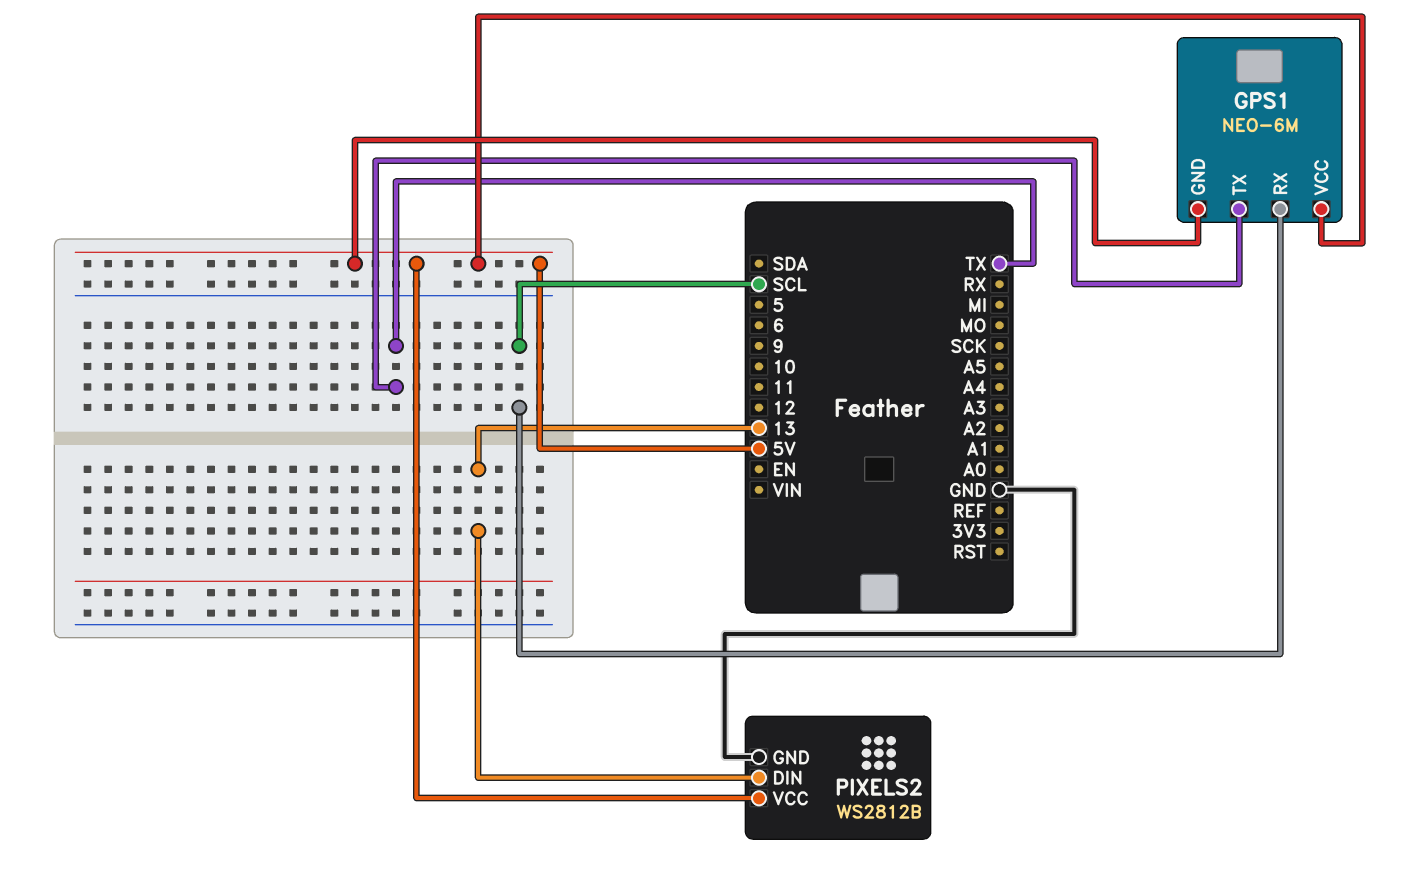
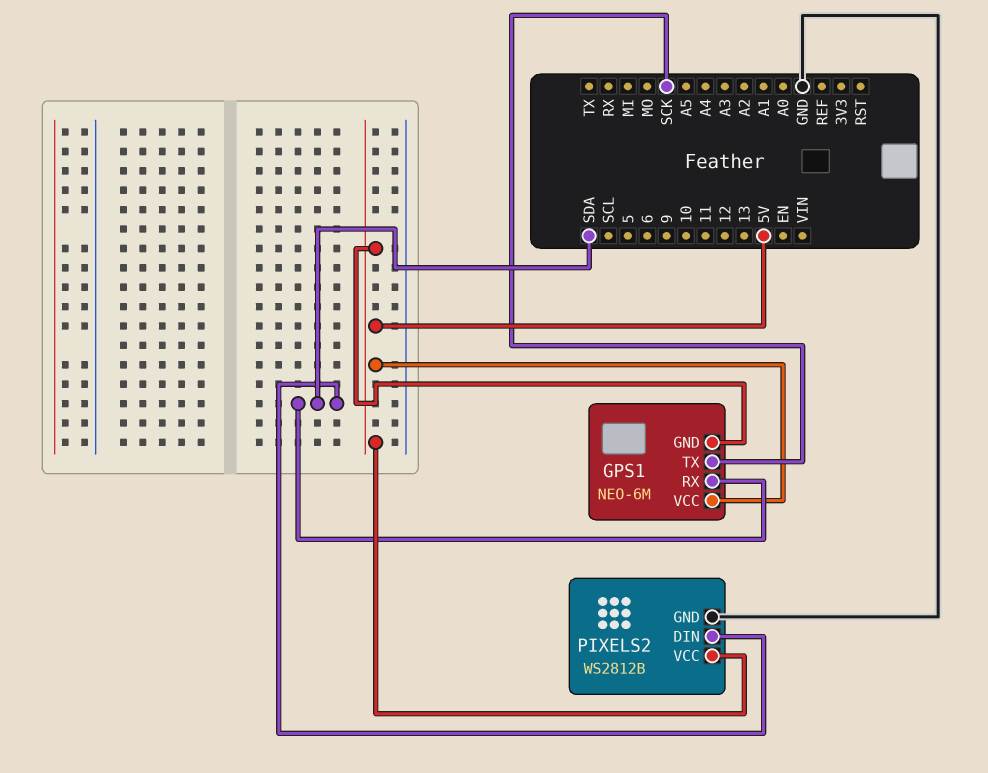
GPS1 pin RX: SCL -> SDA
GPS1 pin TX: TX -> SCK
PIXELS2 pin DIN: 13 -> SDA

